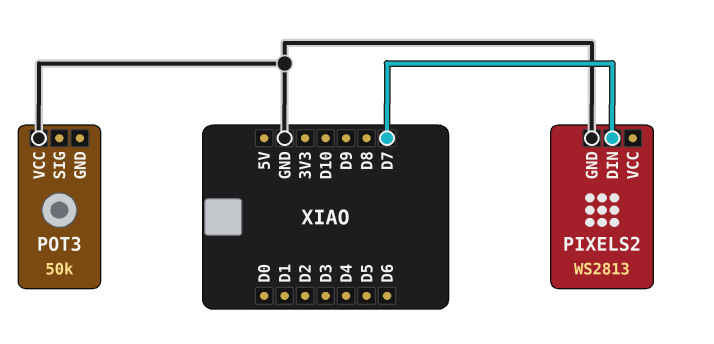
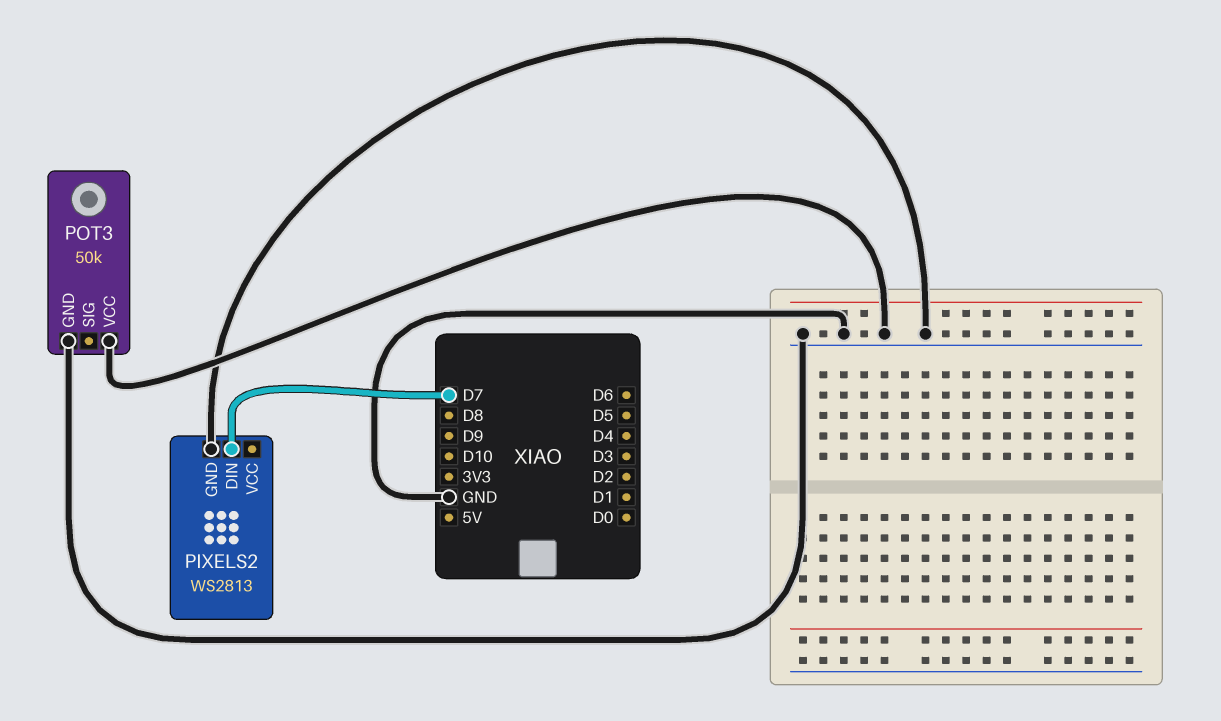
POT3 pin GND: none -> GND

